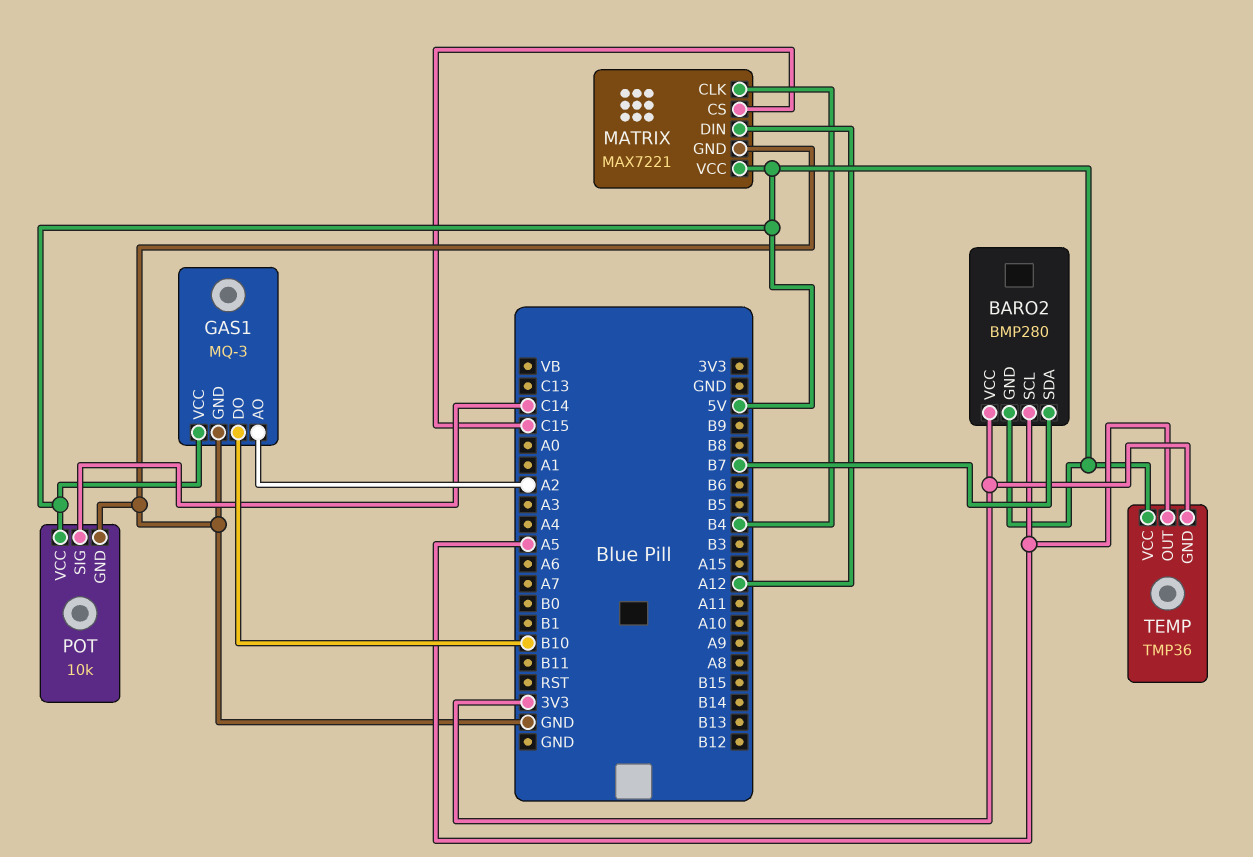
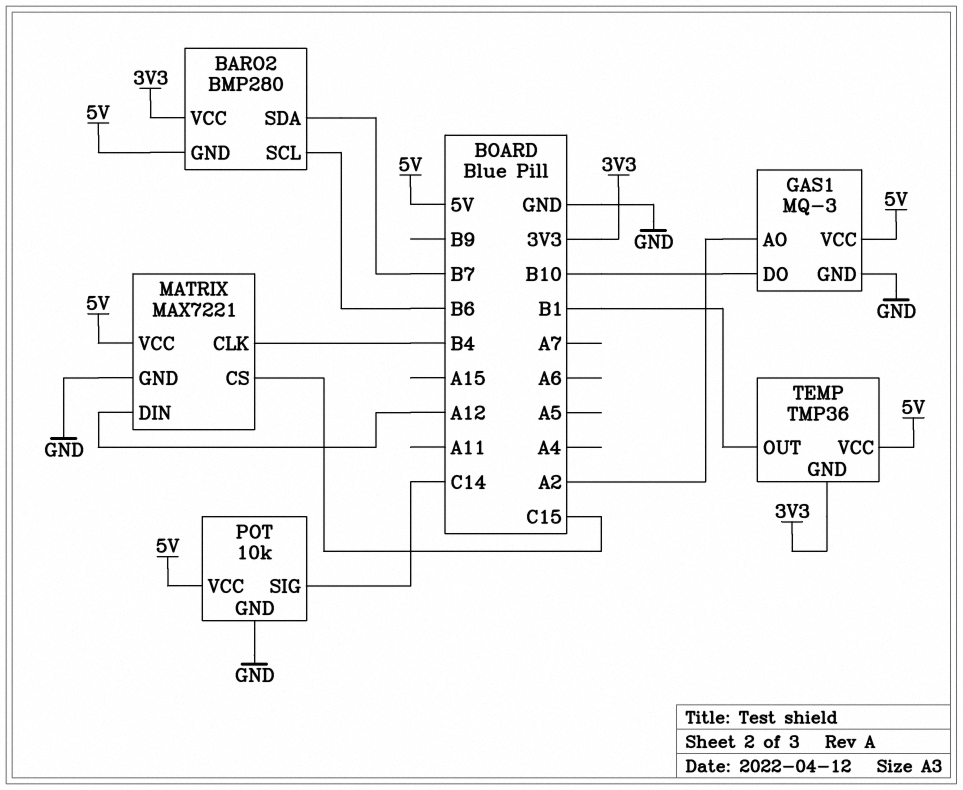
BARO2 pin SCL: A5 -> B6
TEMP pin OUT: A5 -> B1

